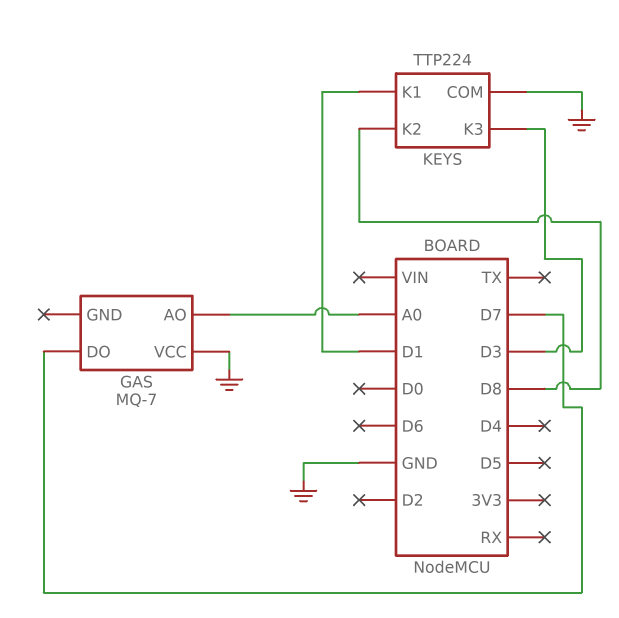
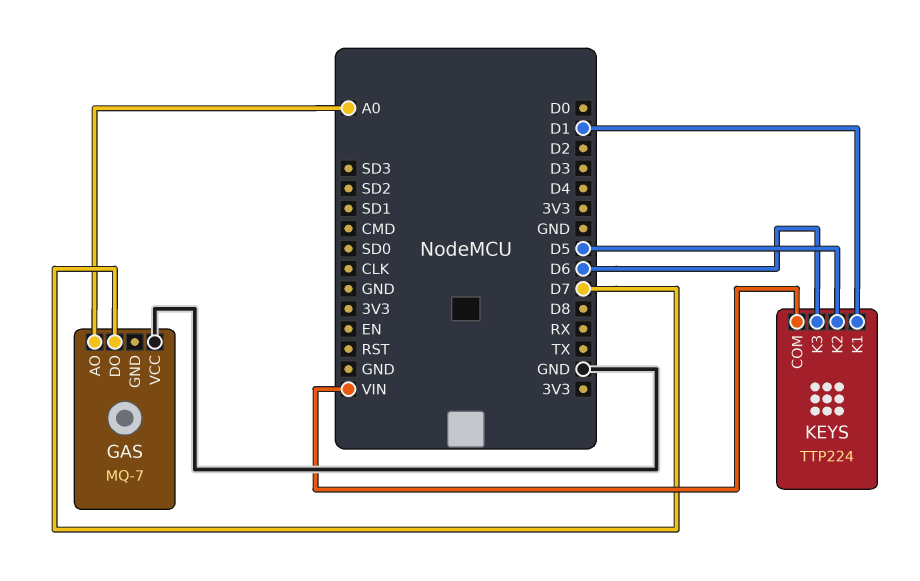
KEYS pin COM: GND -> VIN
KEYS pin K2: D8 -> D5
KEYS pin K3: D3 -> D6

